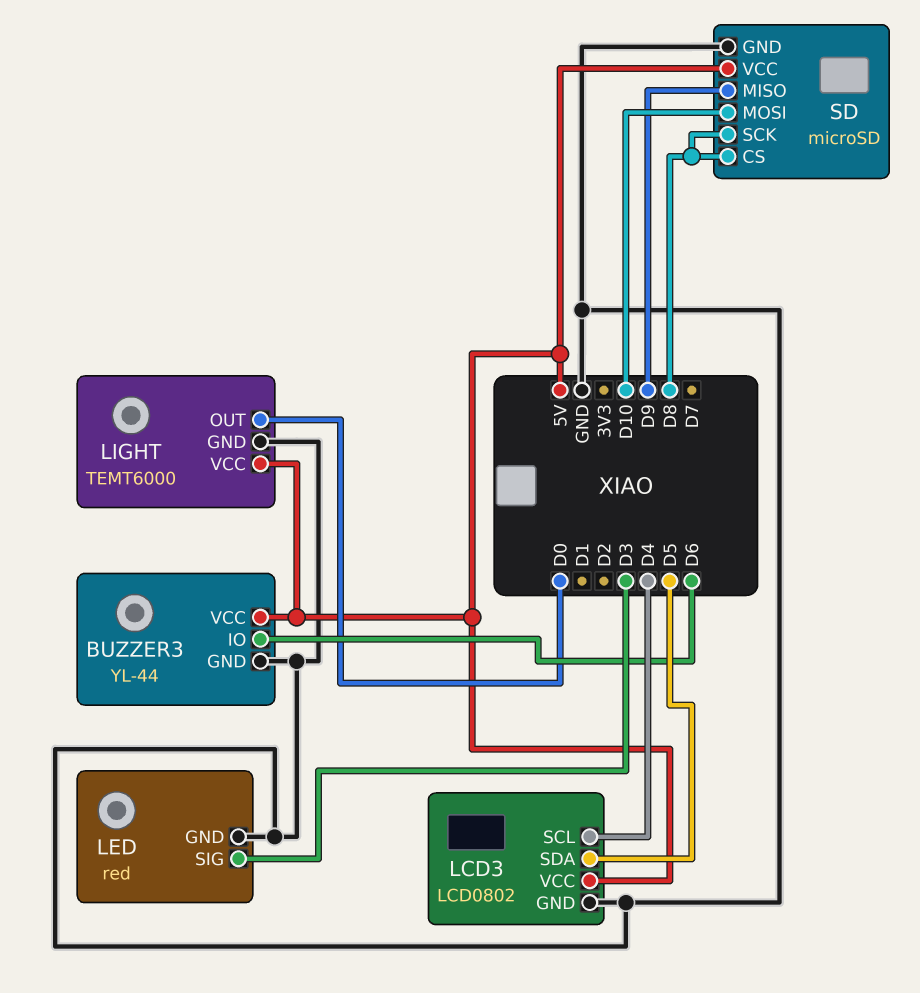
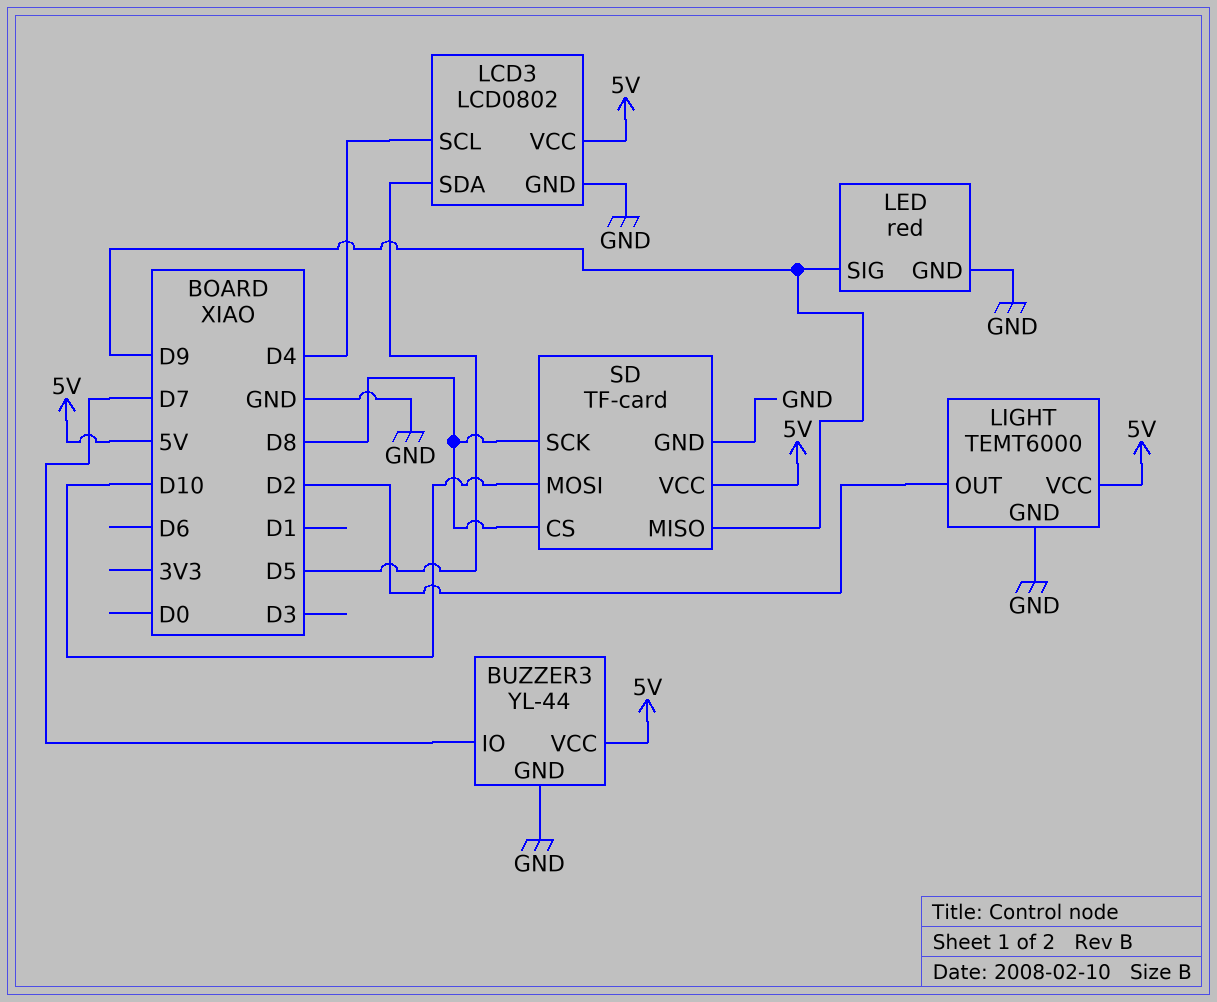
BUZZER3 pin IO: D6 -> D7
LED pin SIG: D3 -> D9
LIGHT pin OUT: D0 -> D2
SD: microSD -> TF-card

